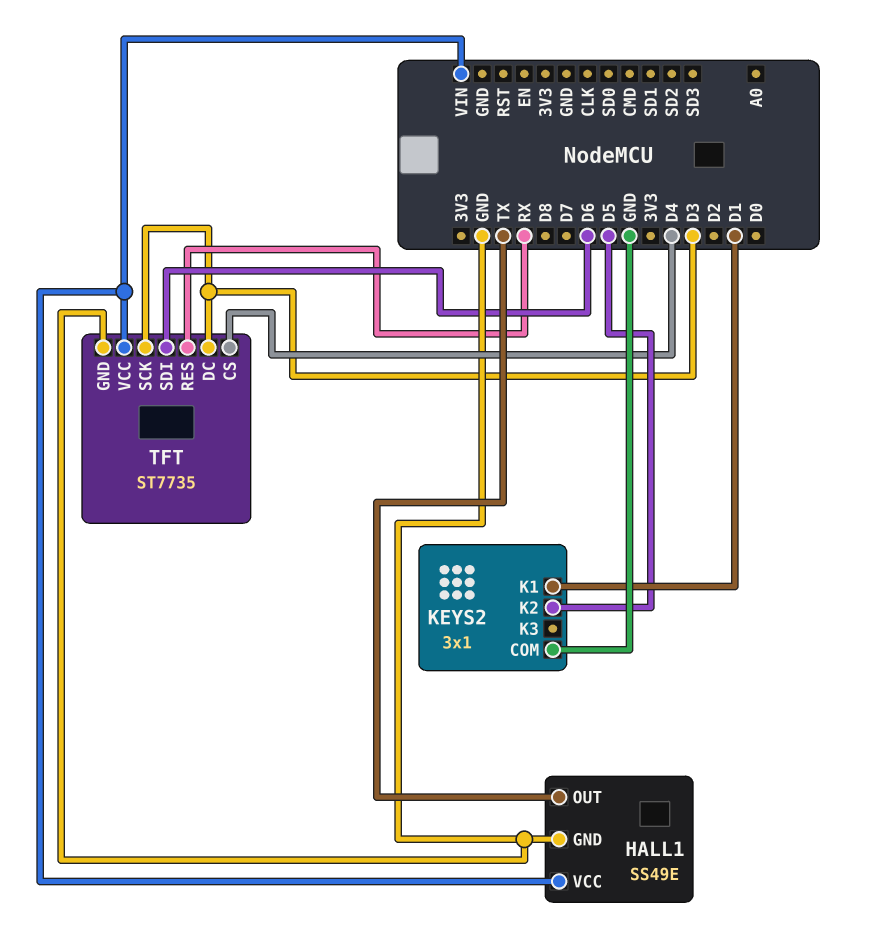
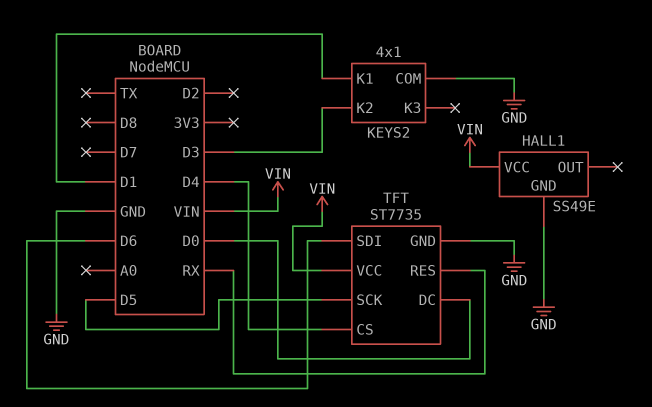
HALL1 pin OUT: TX -> none
KEYS2: 3x1 -> 4x1
KEYS2 pin K2: D5 -> D3
TFT pin DC: D3 -> D0
TFT pin SCK: D3 -> D5

